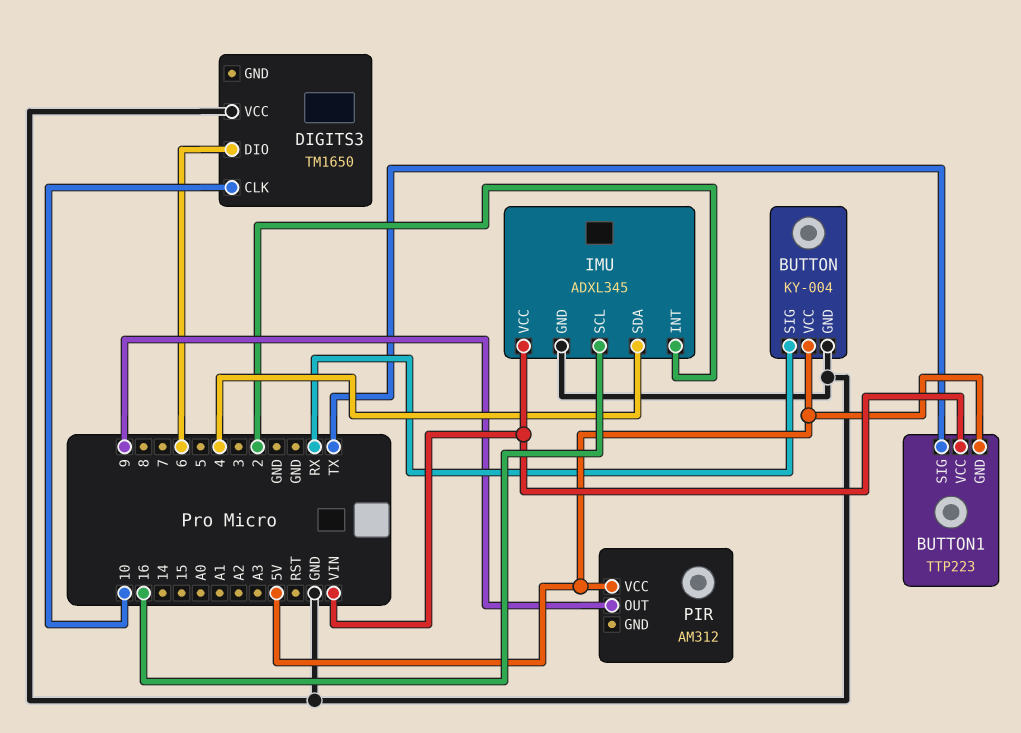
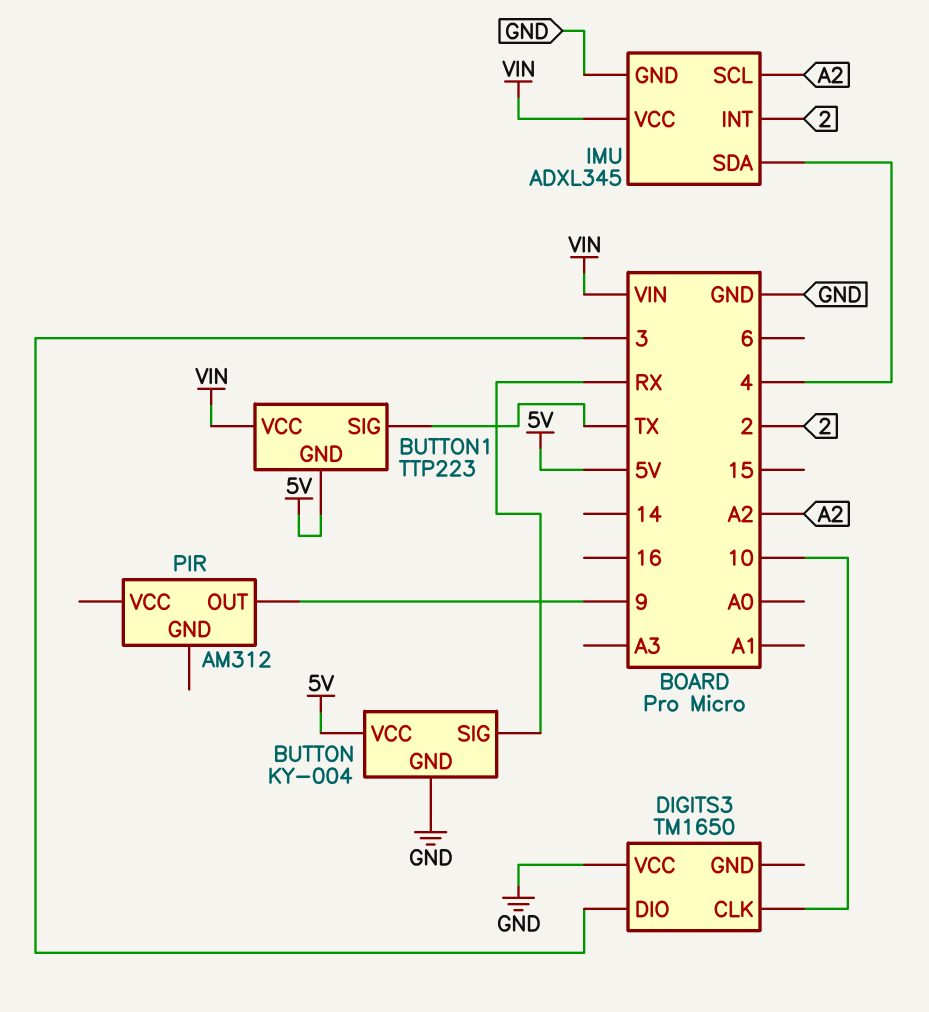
DIGITS3 pin DIO: 6 -> 3
IMU pin SCL: 16 -> A2
PIR pin VCC: 5V -> none

